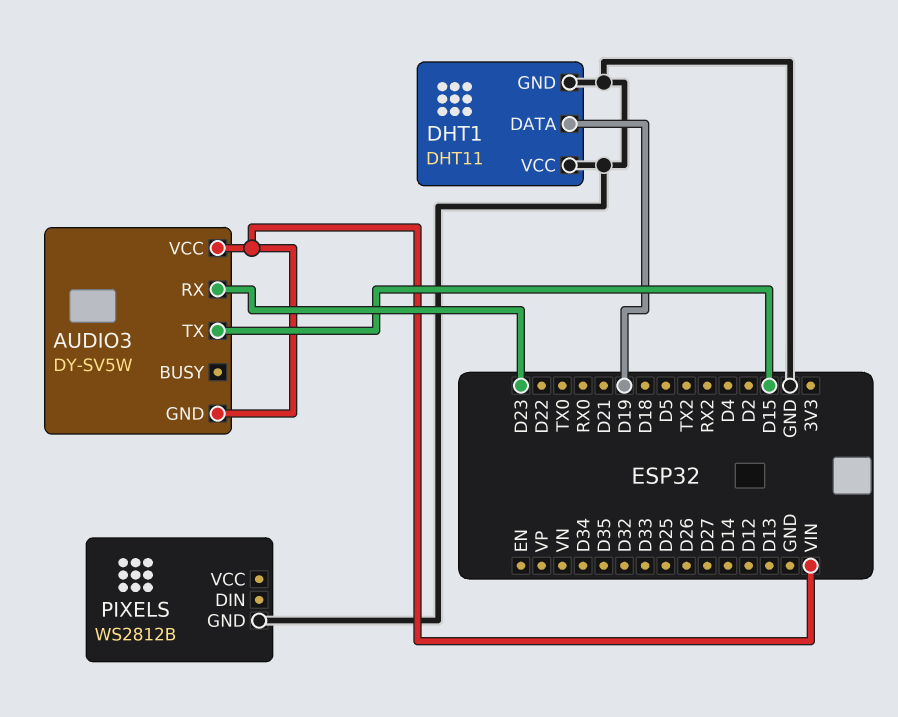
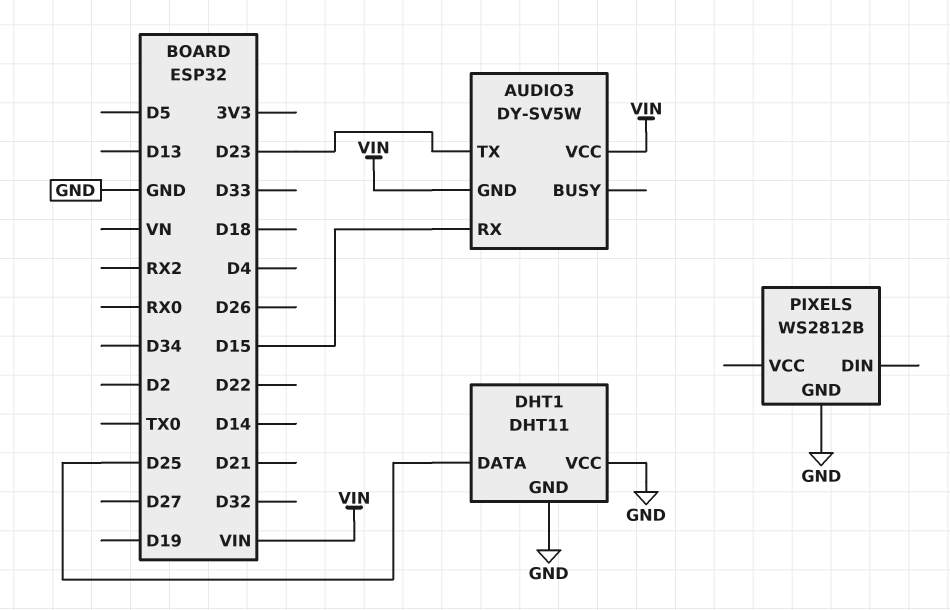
AUDIO3 pin RX: D23 -> D15
AUDIO3 pin TX: D15 -> D23
DHT1 pin DATA: D19 -> D25

